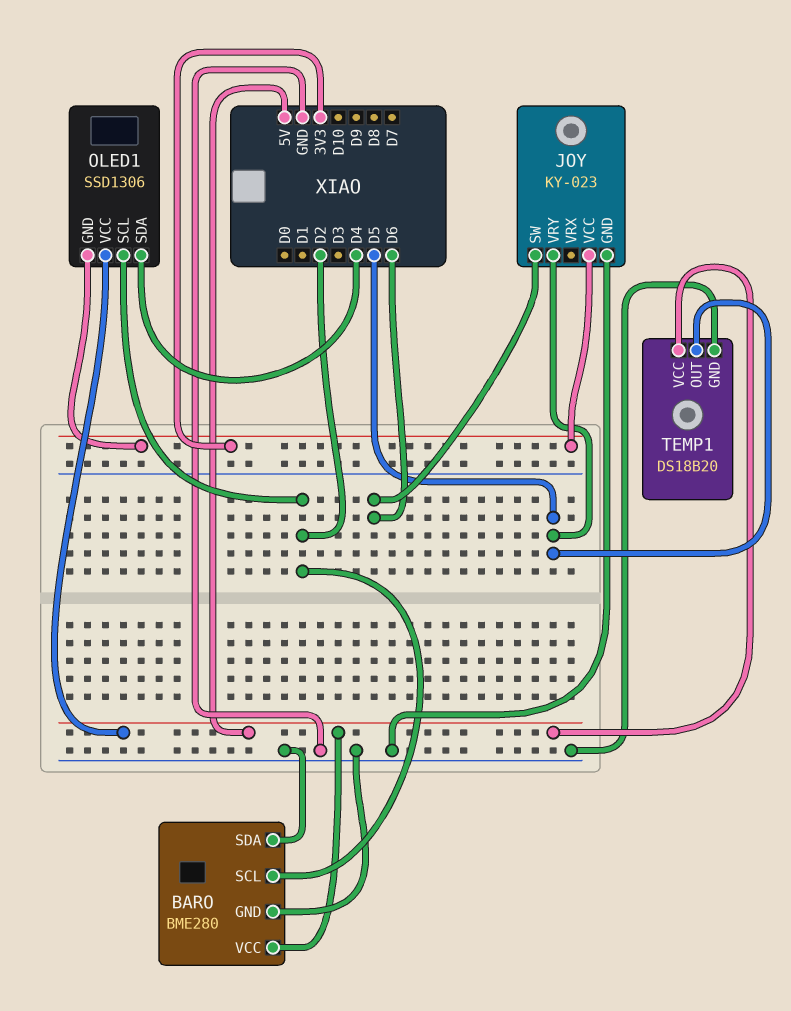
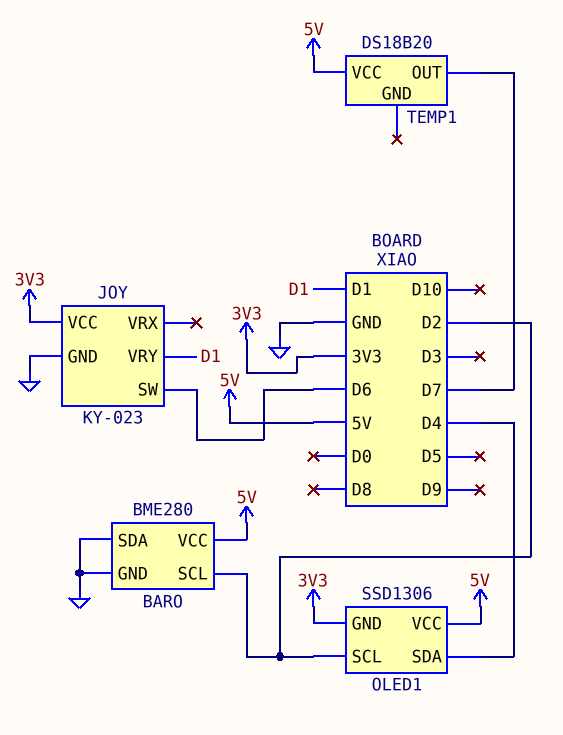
JOY pin VRY: D5 -> D1
TEMP1 pin GND: GND -> none
TEMP1 pin OUT: D5 -> D7

